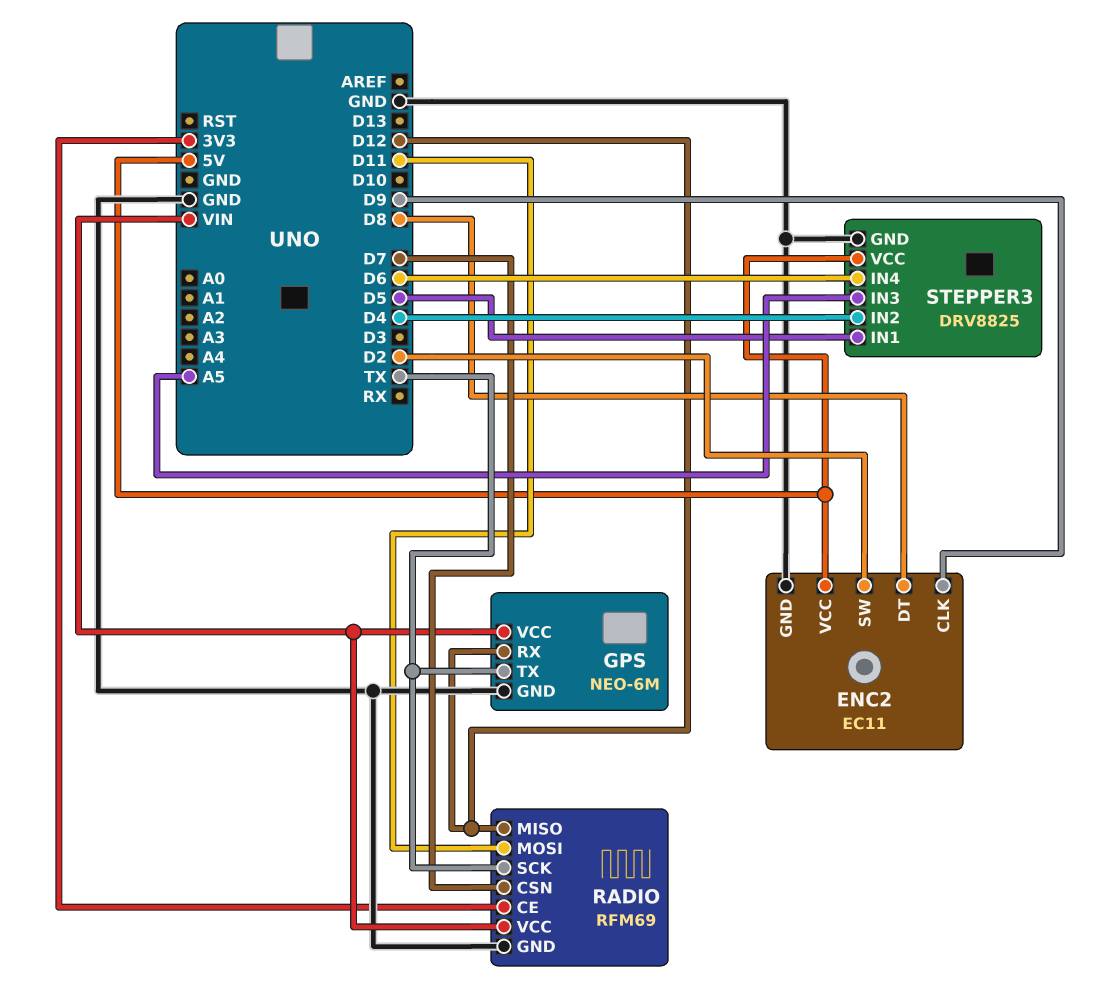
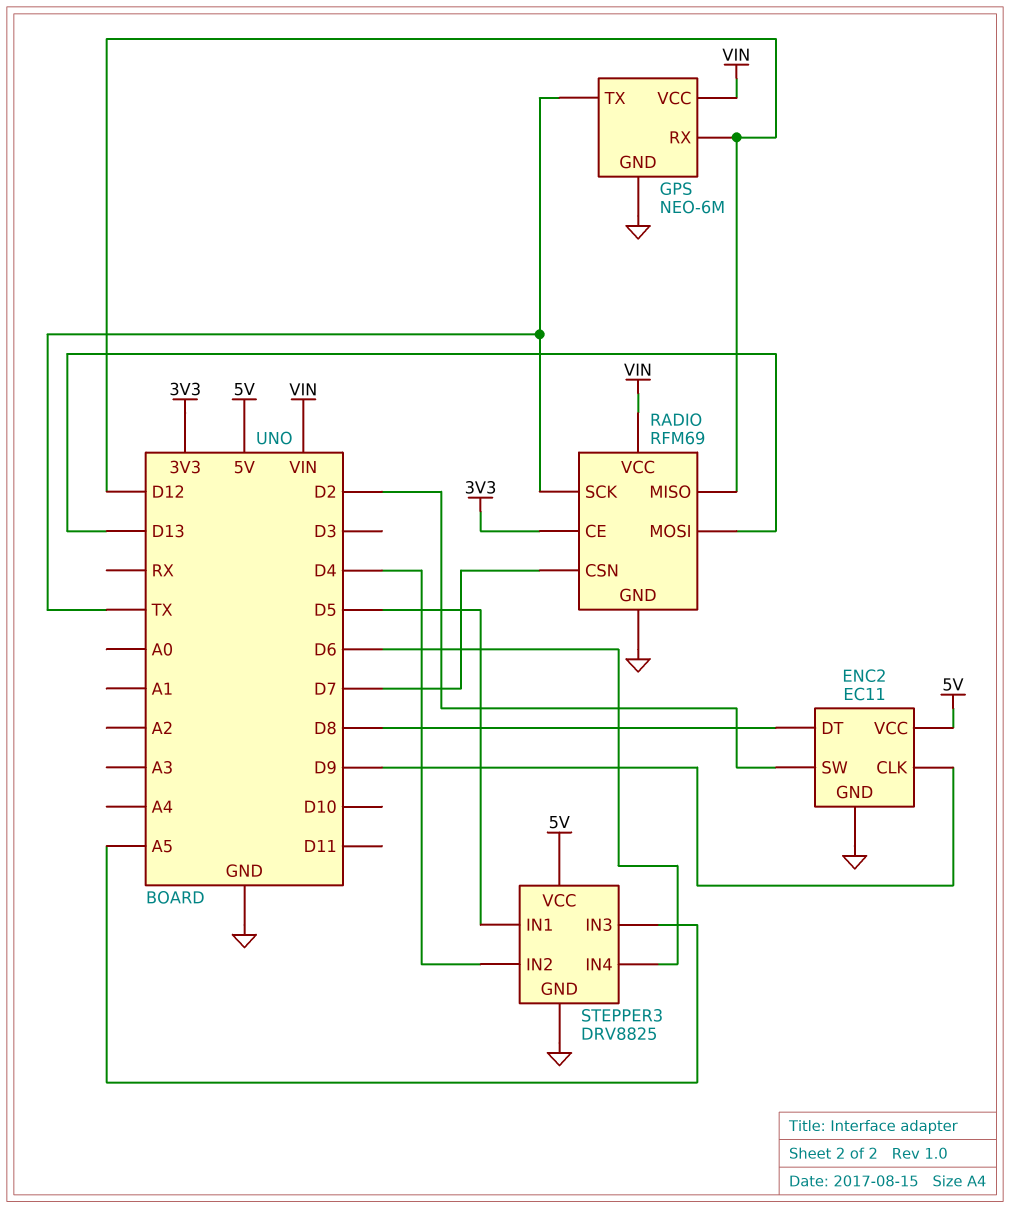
RADIO pin MOSI: D11 -> D13

